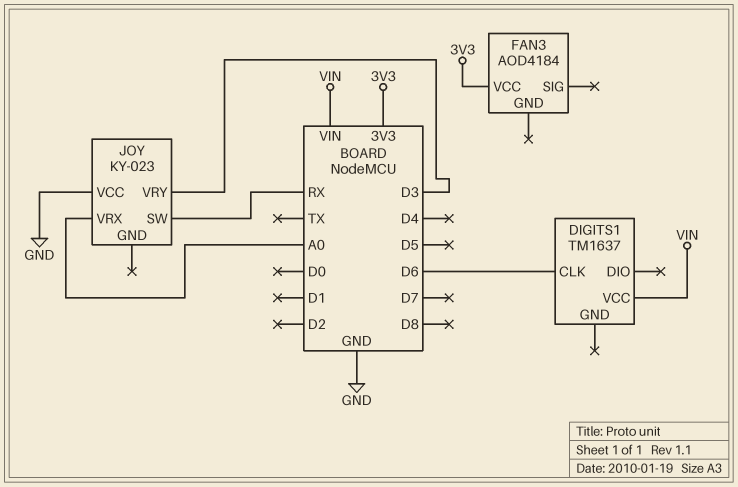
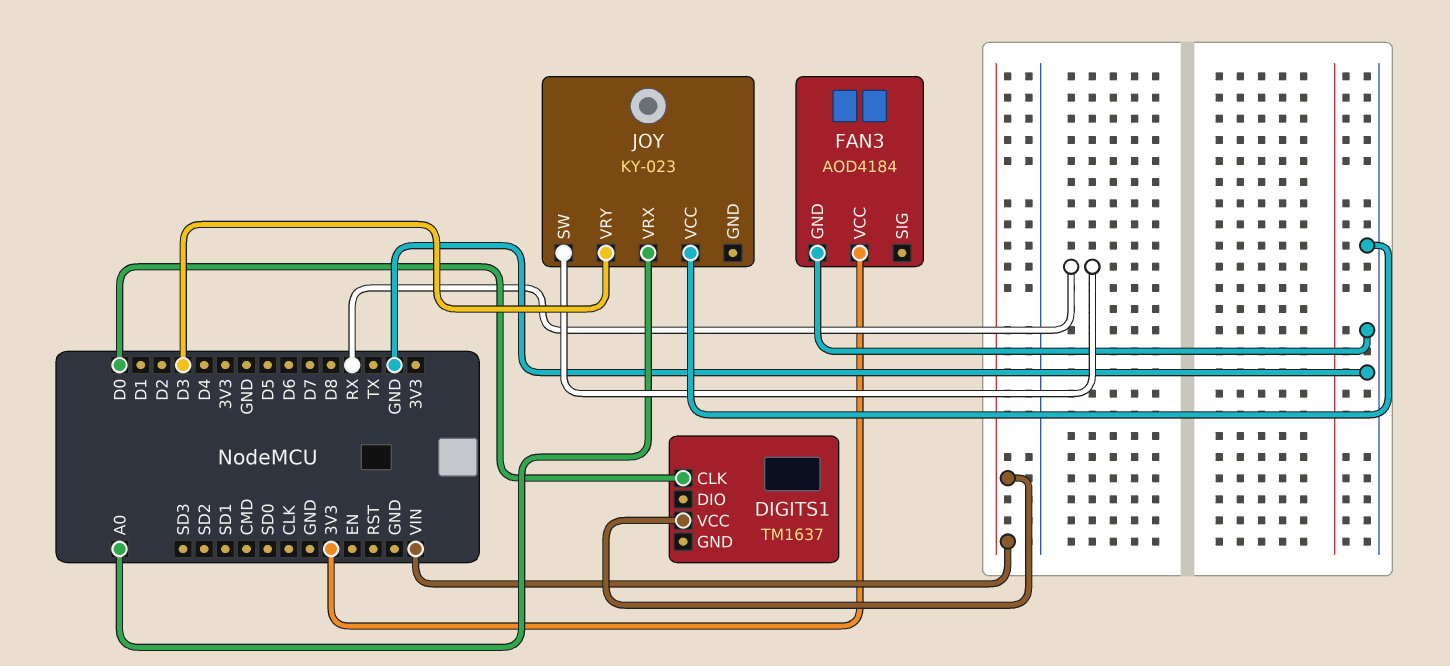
DIGITS1 pin CLK: D6 -> D0
FAN3 pin GND: none -> GND

